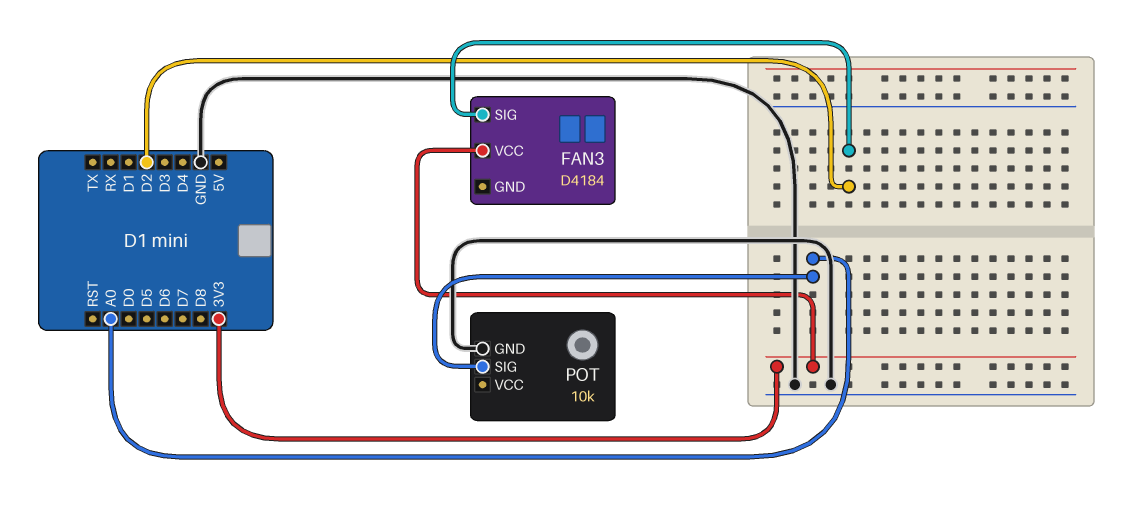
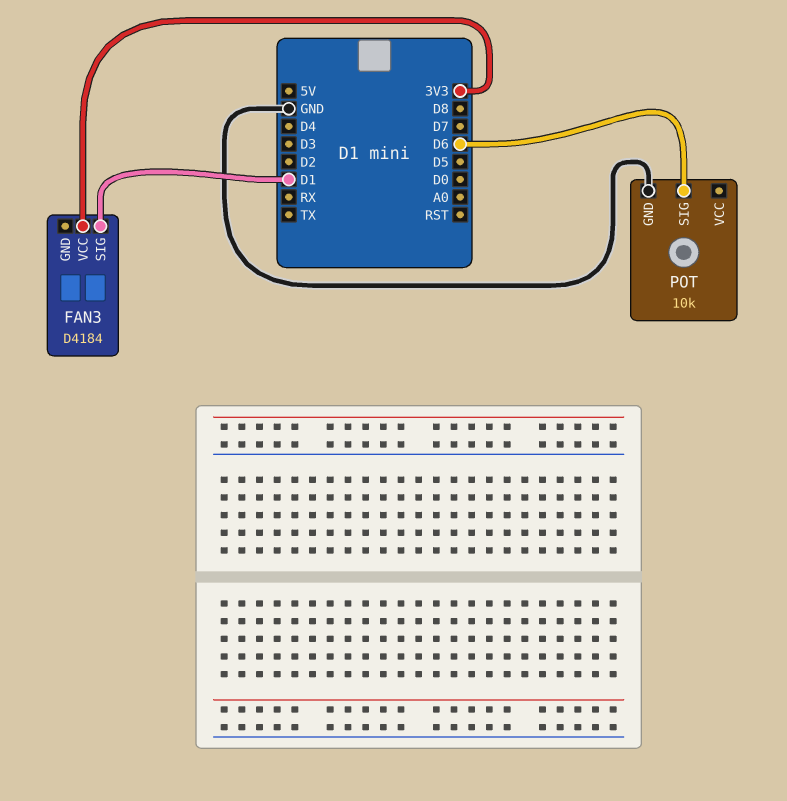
FAN3 pin SIG: D2 -> D1
POT pin SIG: A0 -> D6

